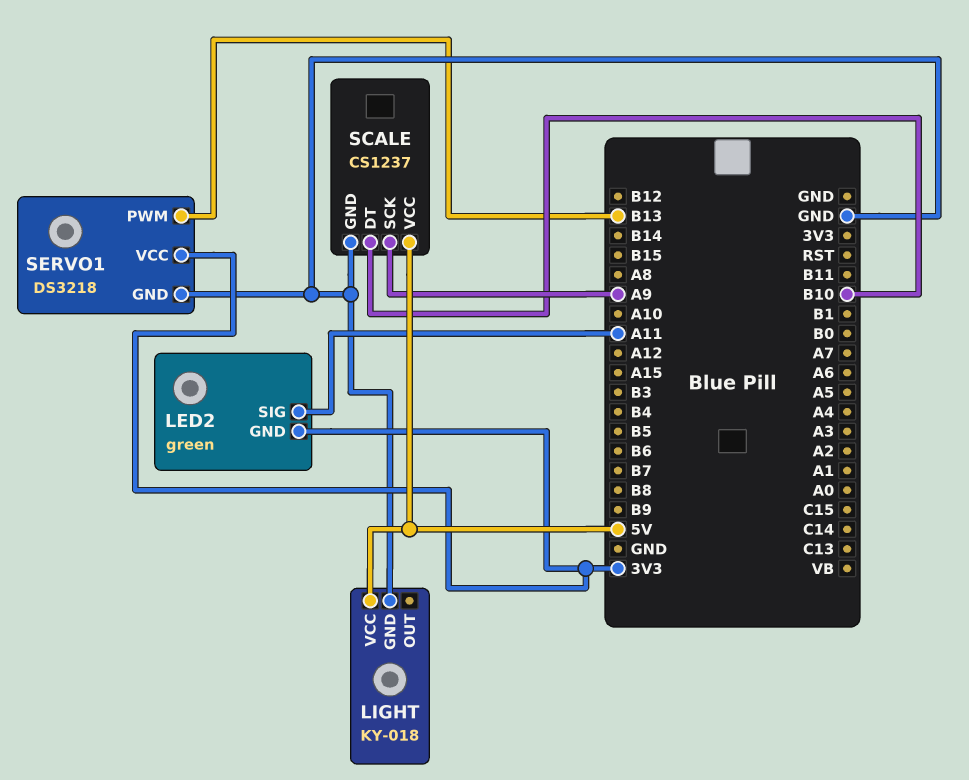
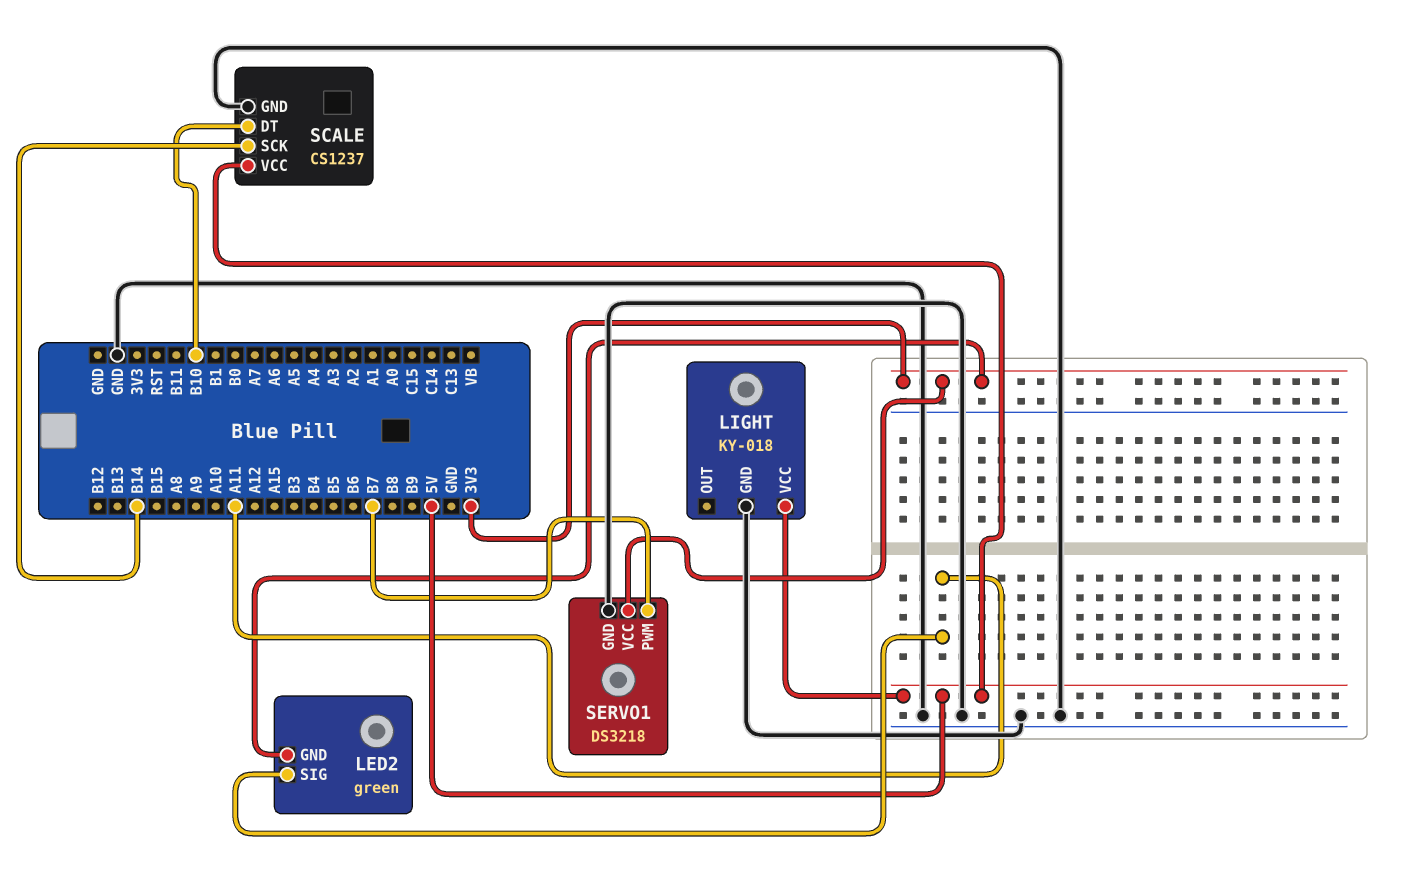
SCALE pin SCK: A9 -> B14
SERVO1 pin PWM: B13 -> B7

